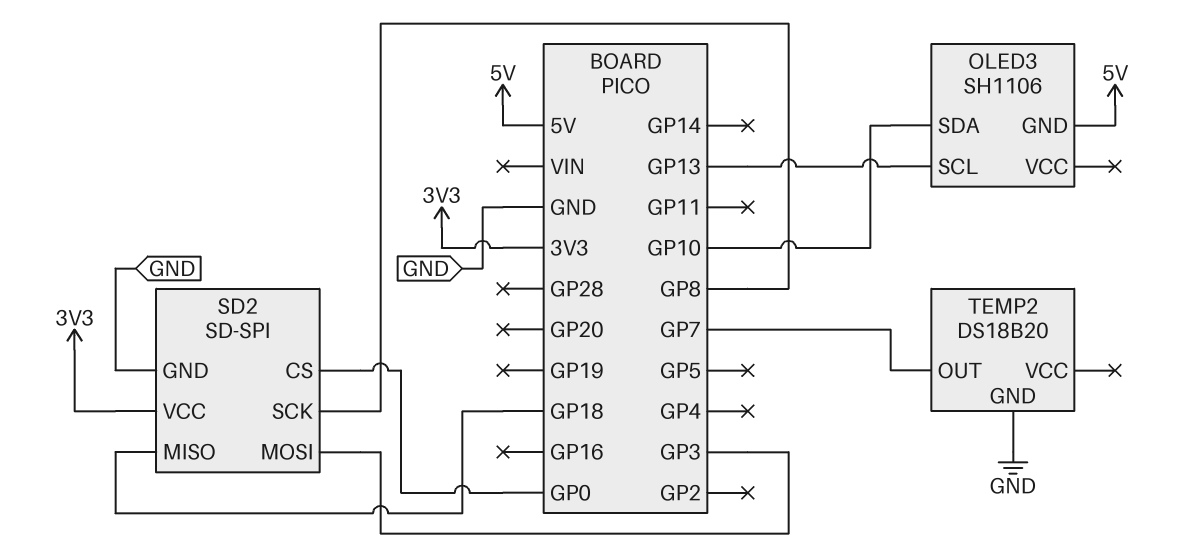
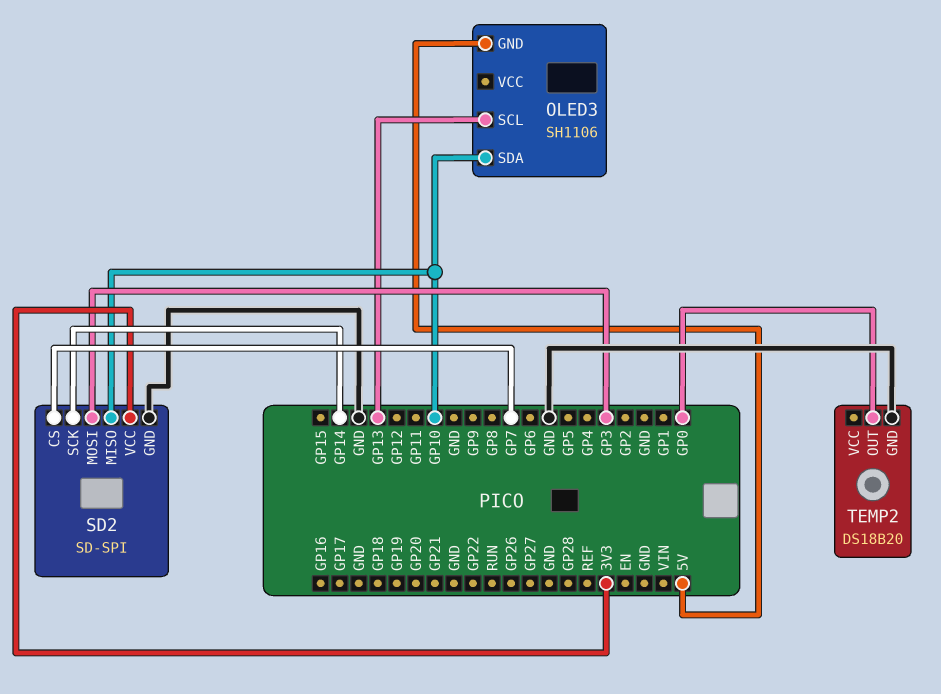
SD2 pin CS: GP0 -> GP7
SD2 pin MISO: GP18 -> GP10
SD2 pin SCK: GP8 -> GP14
TEMP2 pin OUT: GP7 -> GP0

